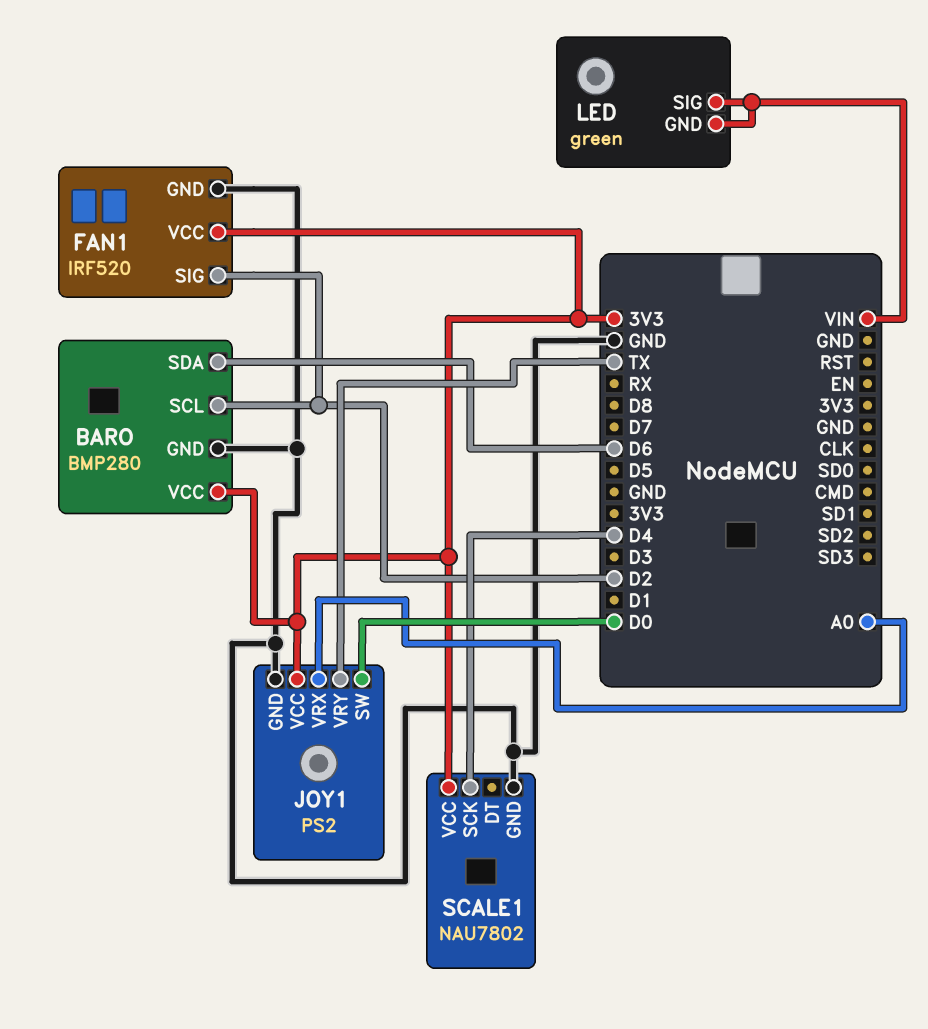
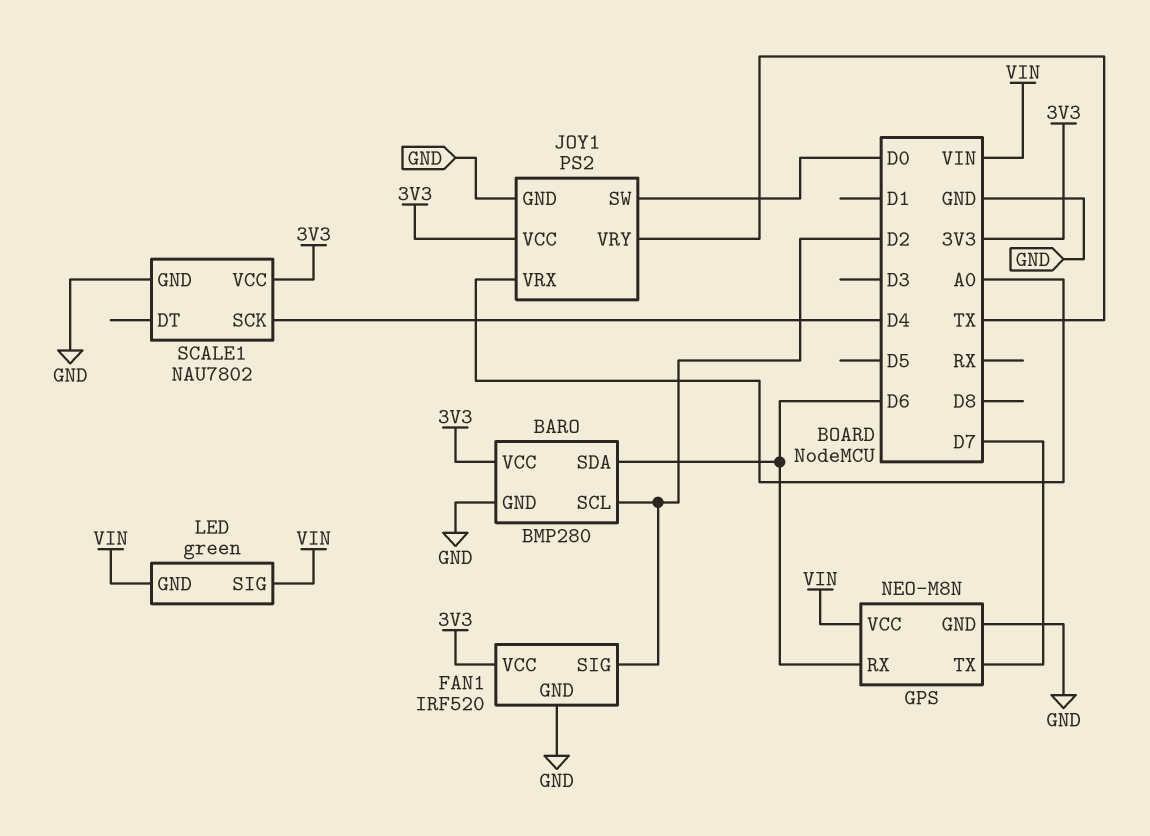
GPS: none -> NEO-M8N
GPS pin GND: none -> GND
GPS pin RX: none -> D6
GPS pin TX: none -> D7
GPS pin VCC: none -> VIN

